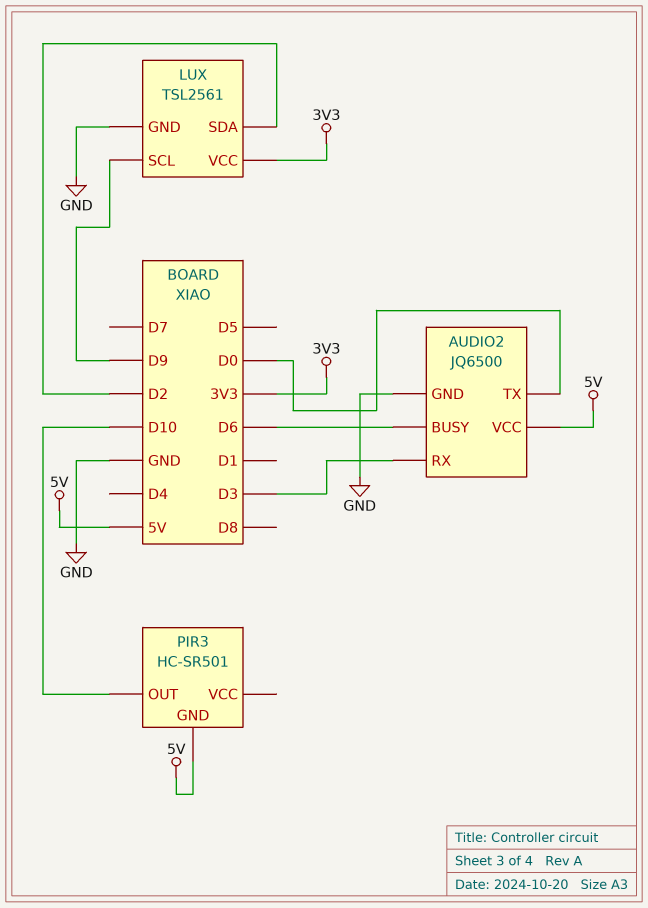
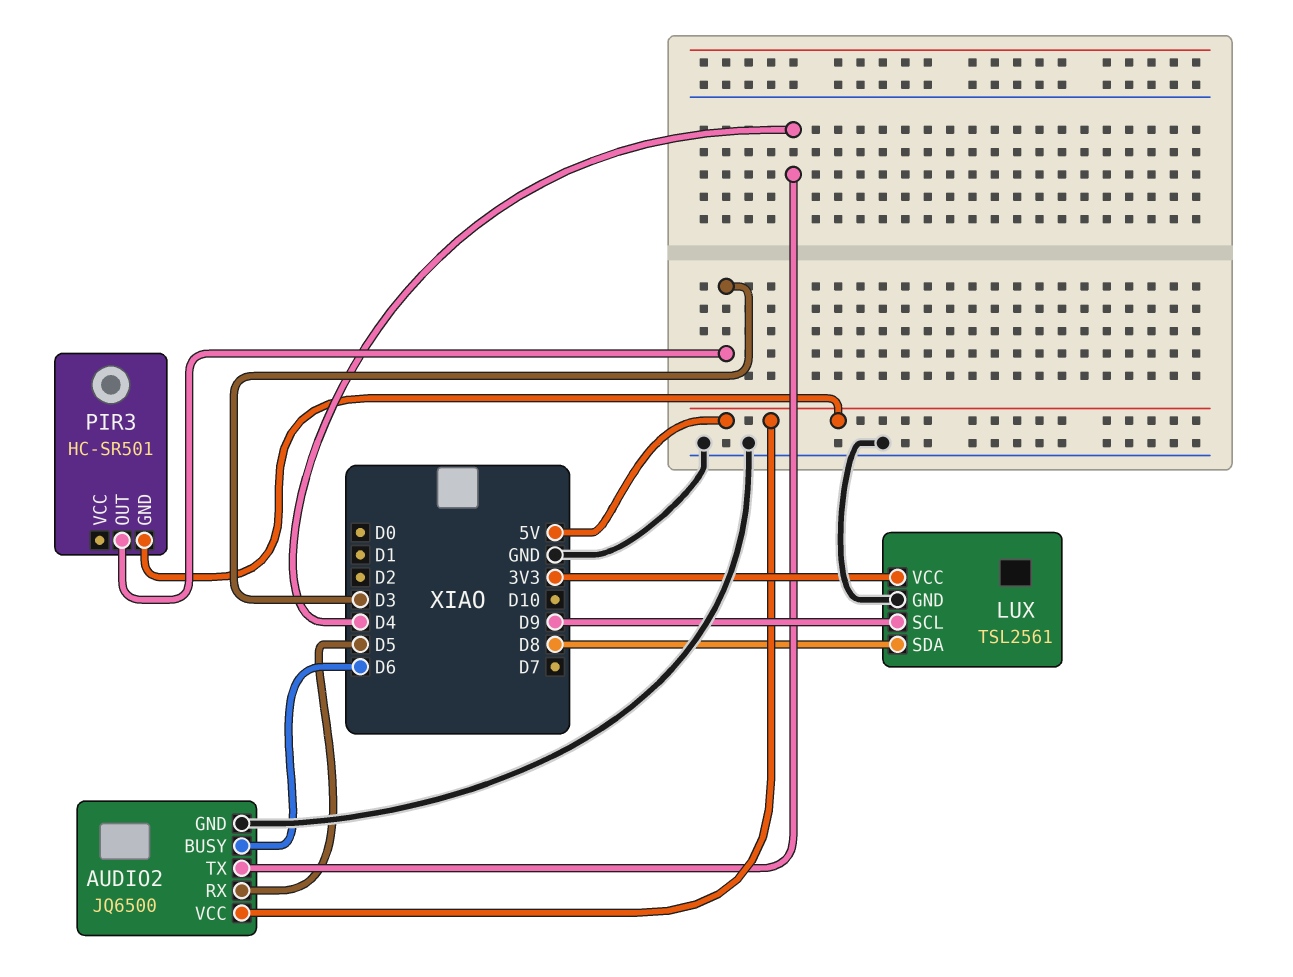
AUDIO2 pin RX: D3 -> D5
AUDIO2 pin TX: D0 -> D4
LUX pin SDA: D2 -> D8
PIR3 pin OUT: D10 -> D3

